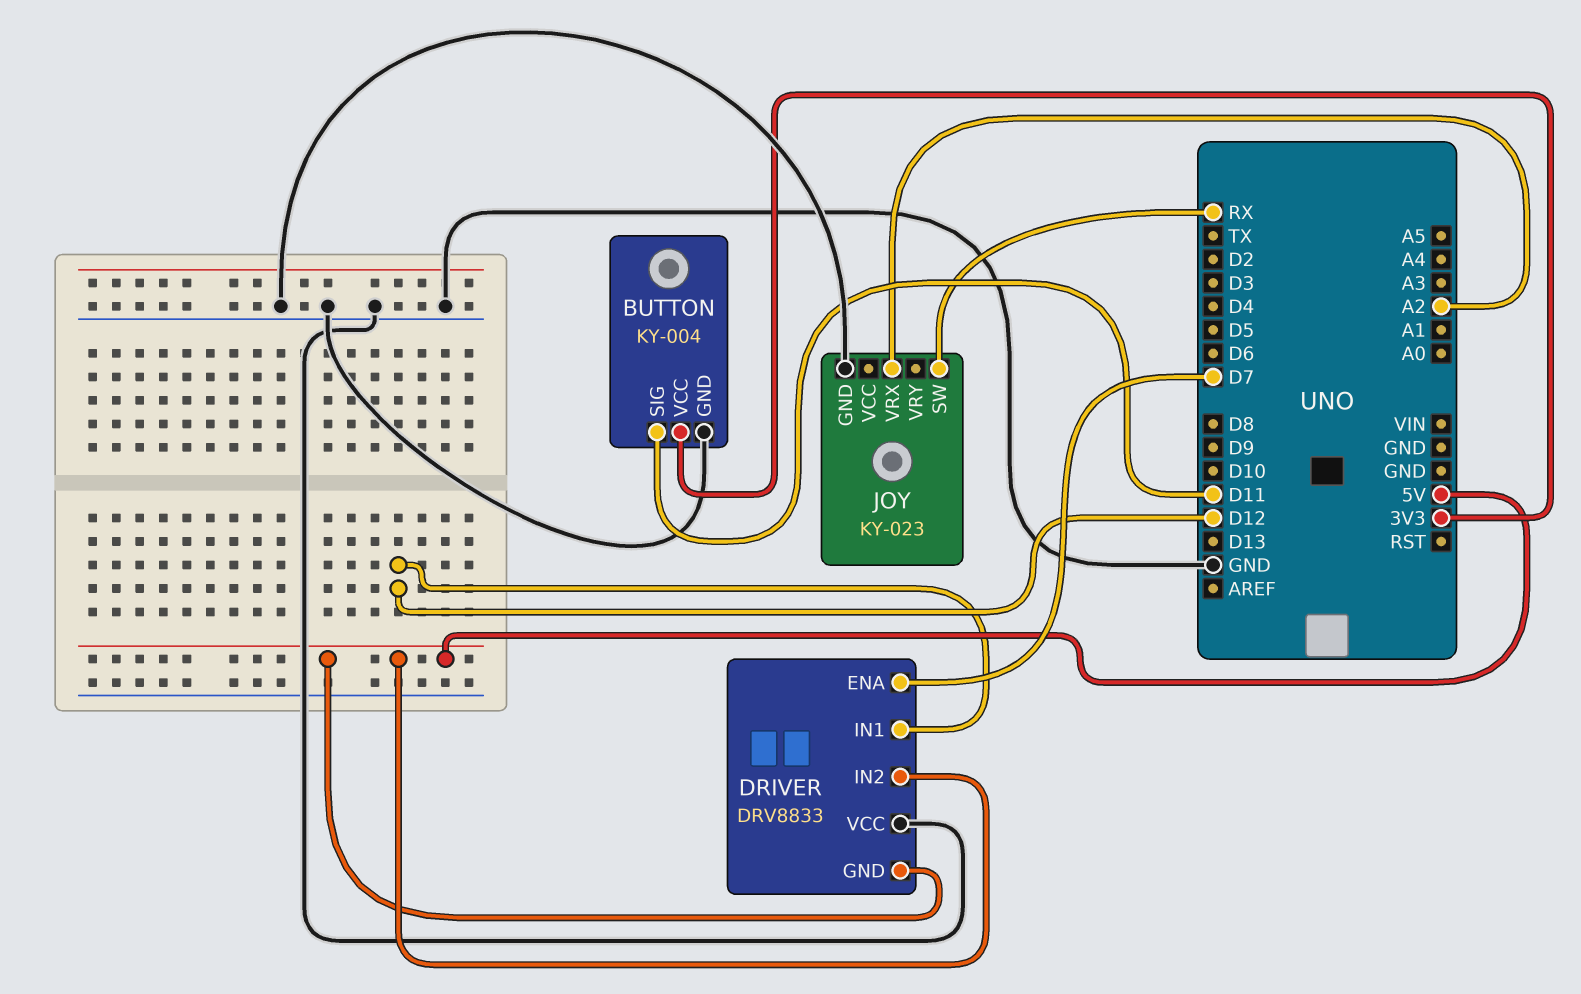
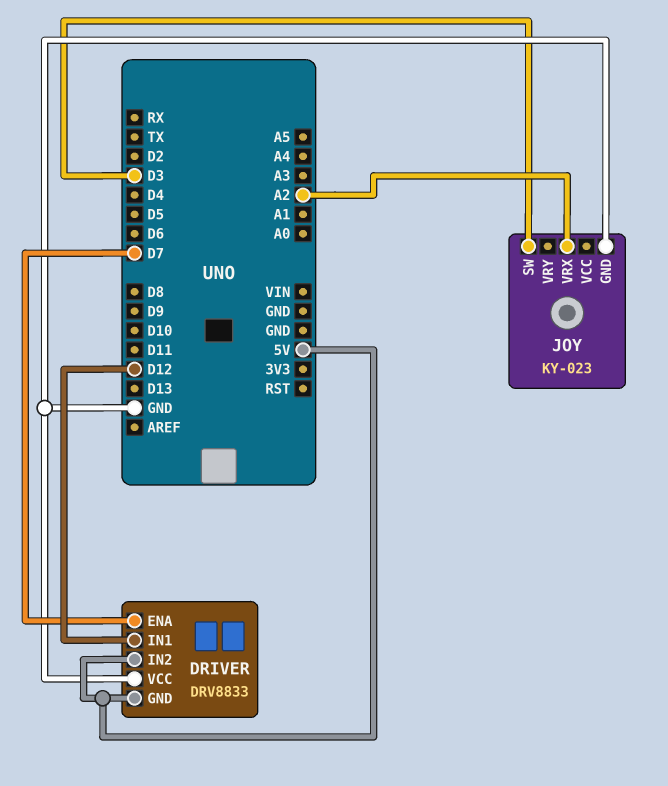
BUTTON: KY-004 -> none
BUTTON pin GND: GND -> none
BUTTON pin SIG: D11 -> none
BUTTON pin VCC: 3V3 -> none
JOY pin SW: RX -> D3

